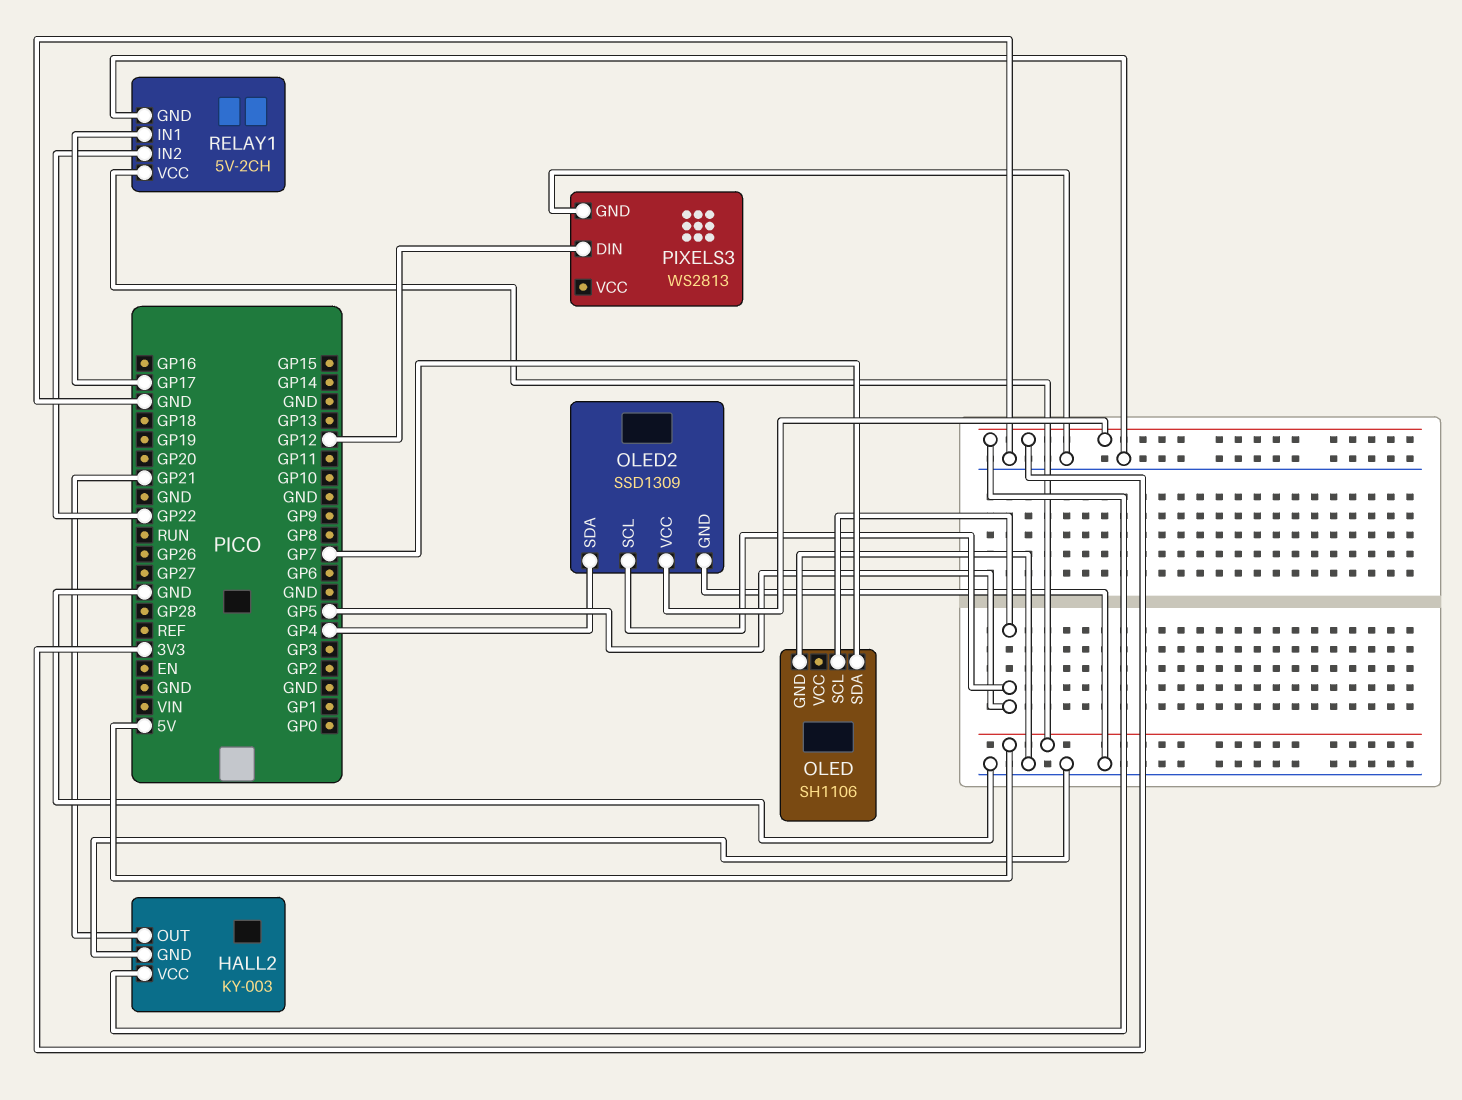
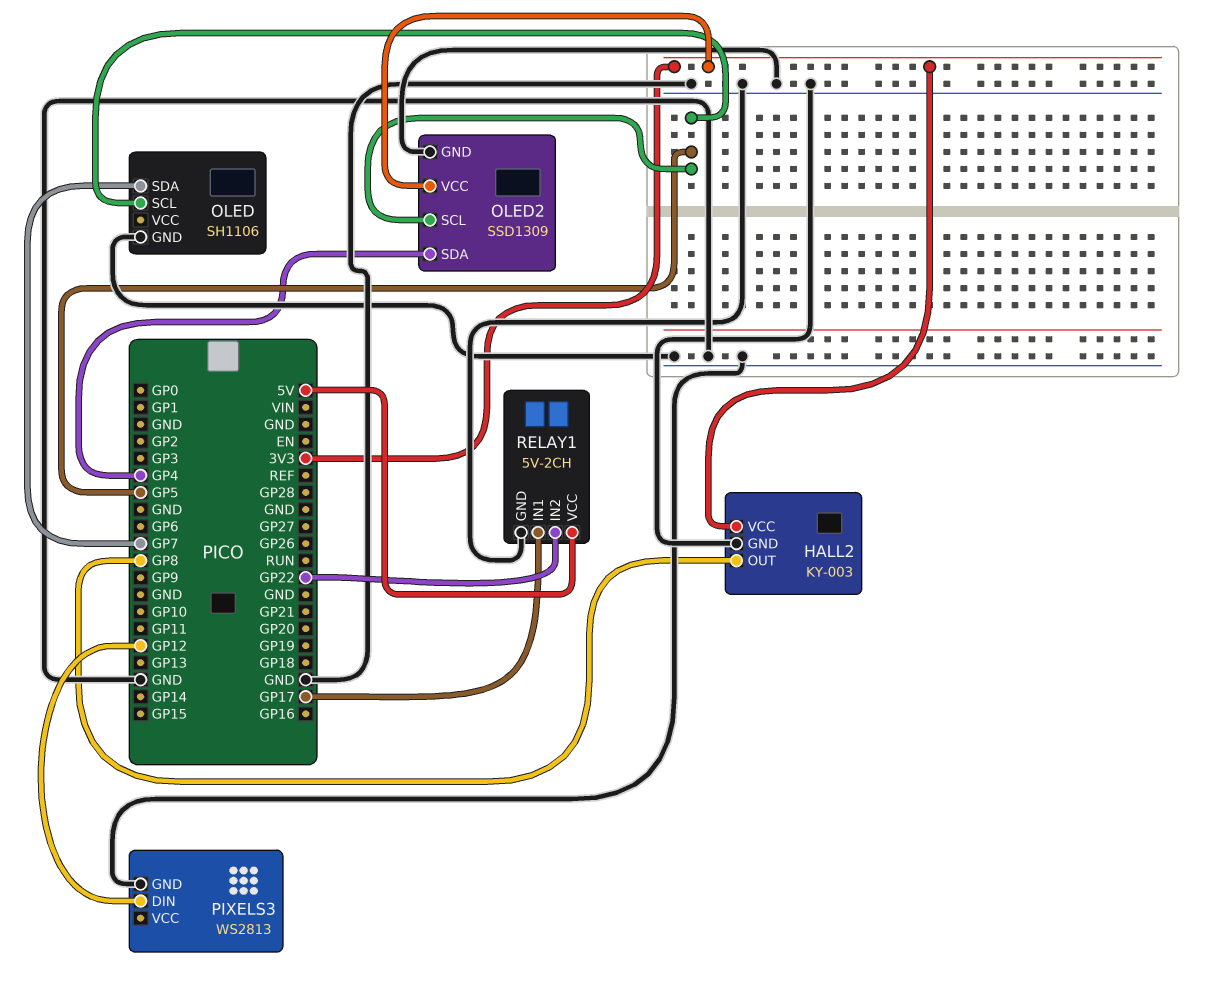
HALL2 pin OUT: GP21 -> GP8

